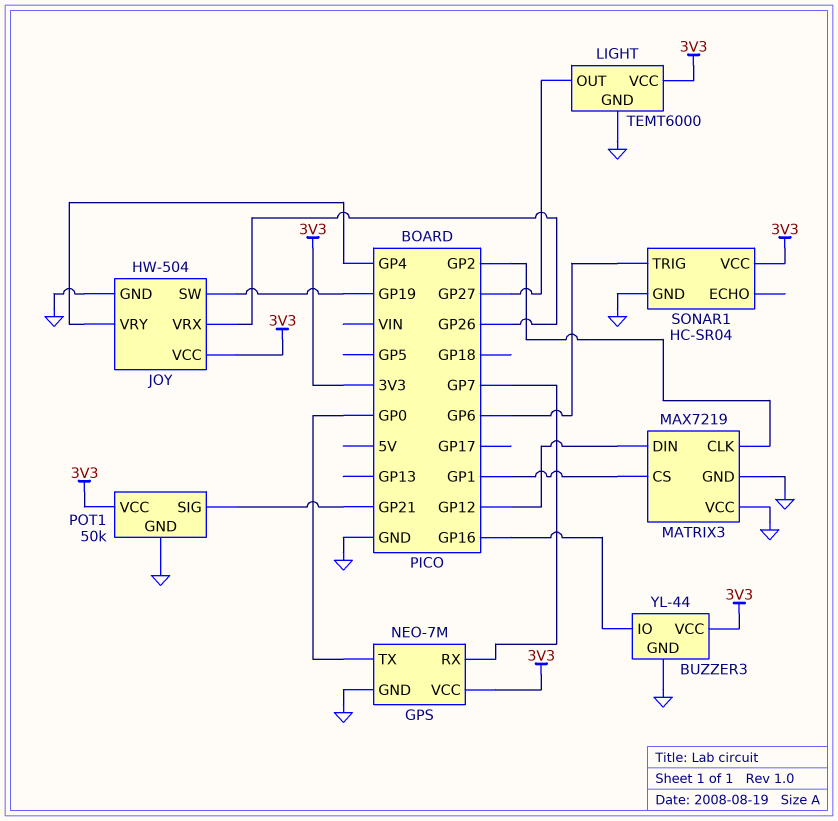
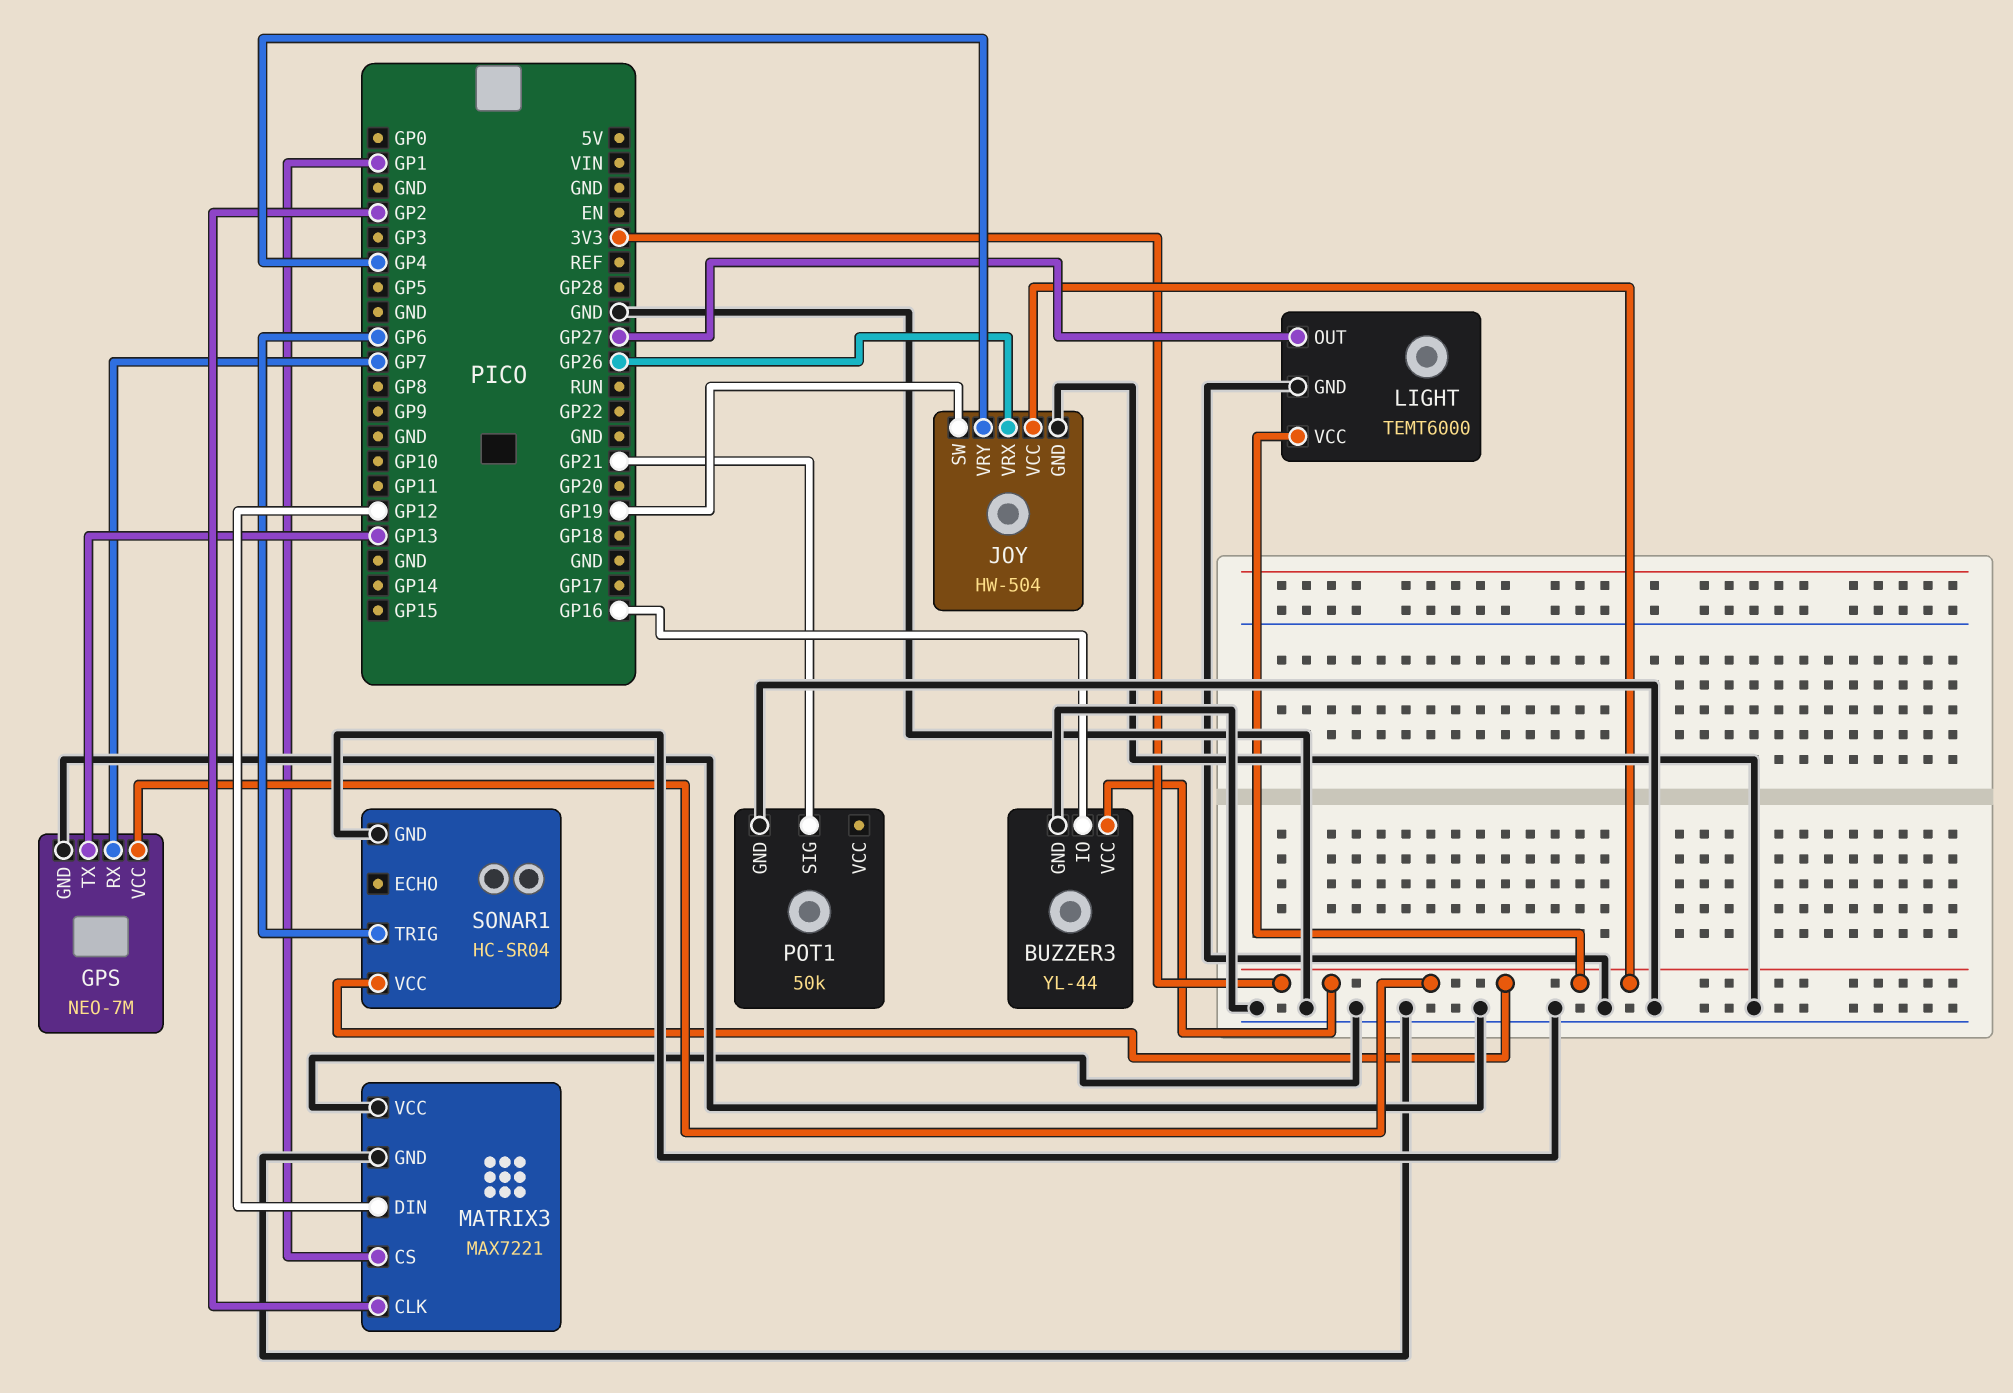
GPS pin TX: GP0 -> GP13
MATRIX3: MAX7219 -> MAX7221
POT1 pin VCC: 3V3 -> none

